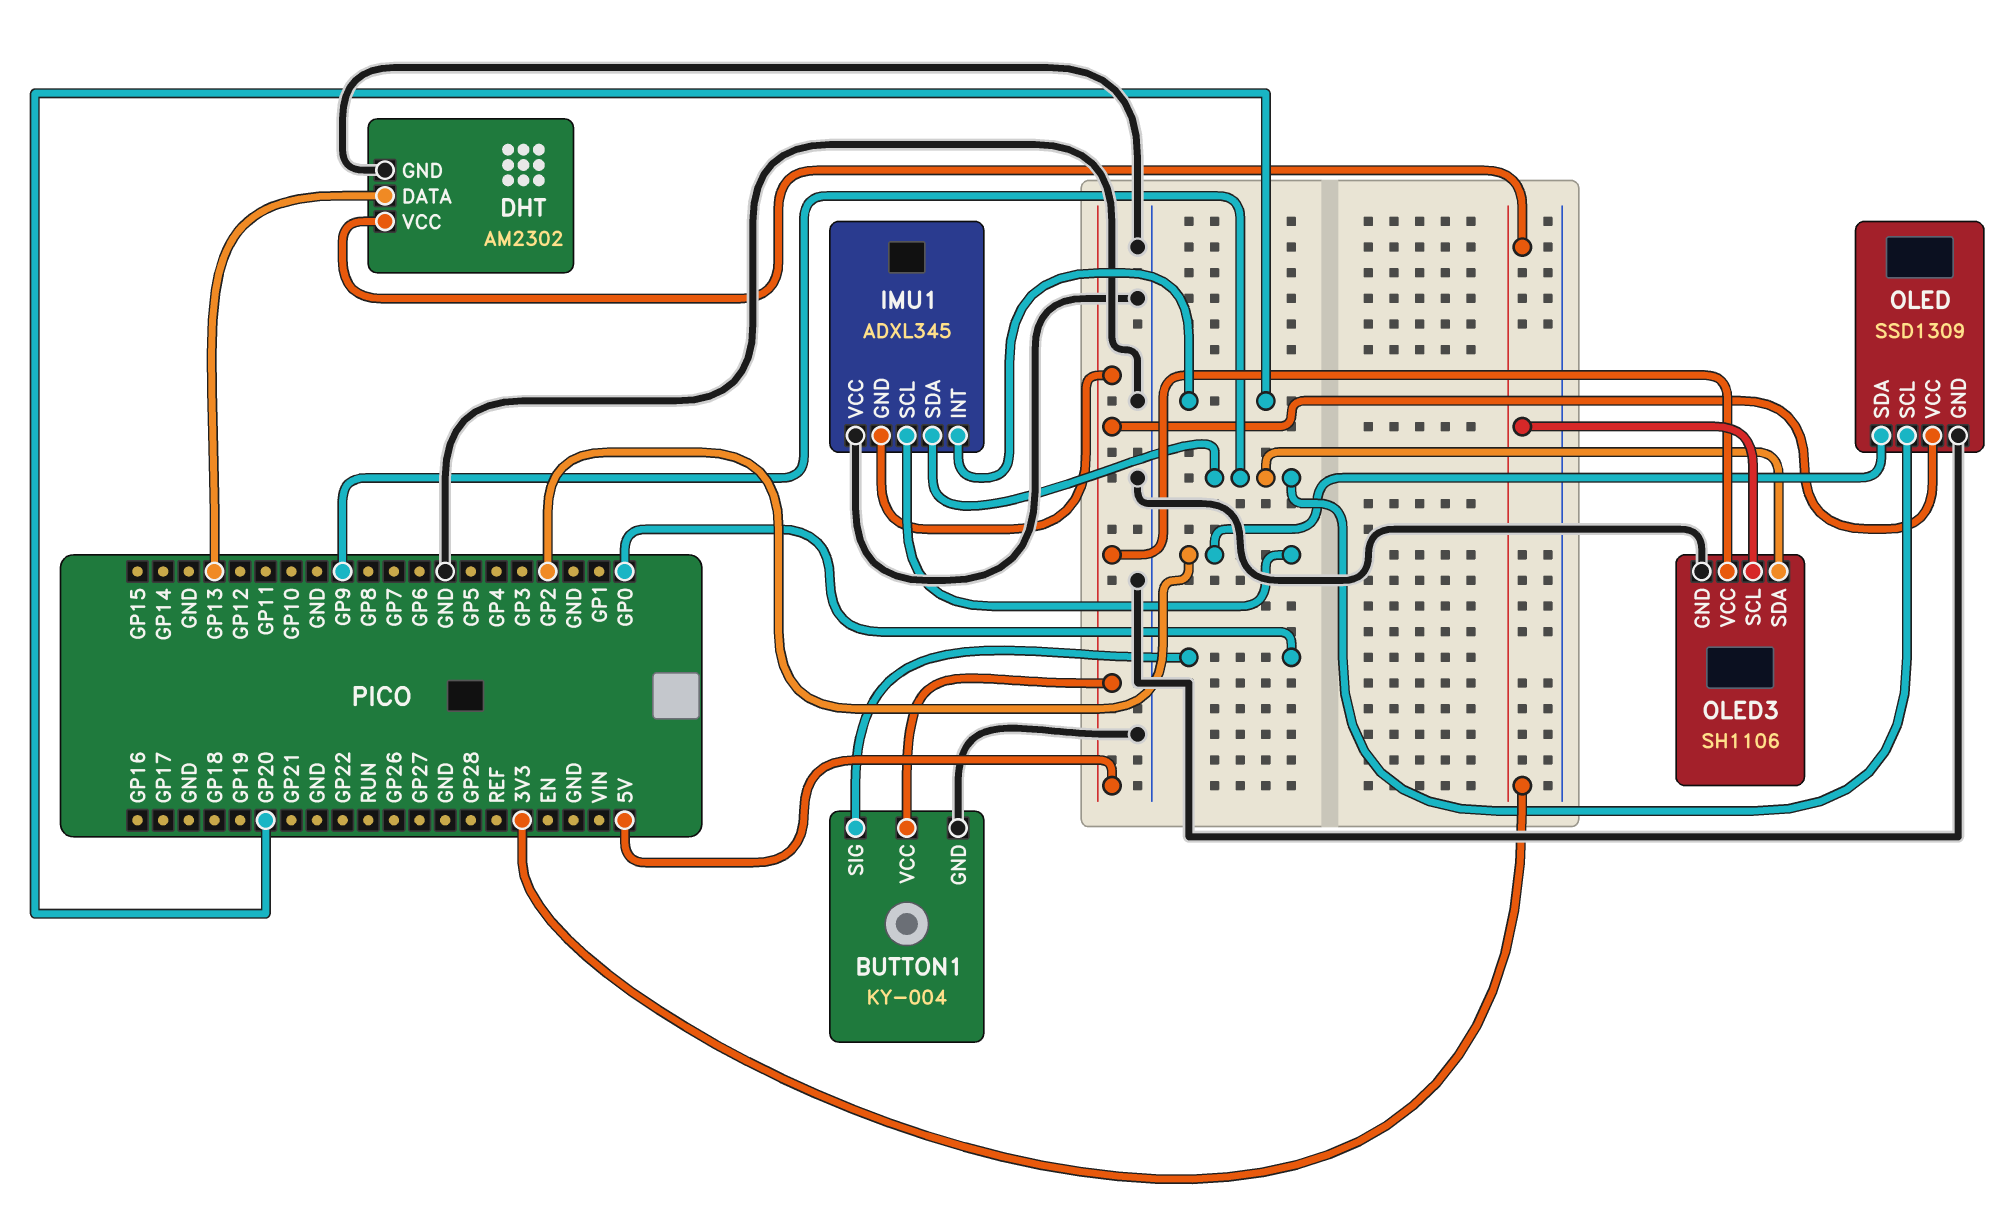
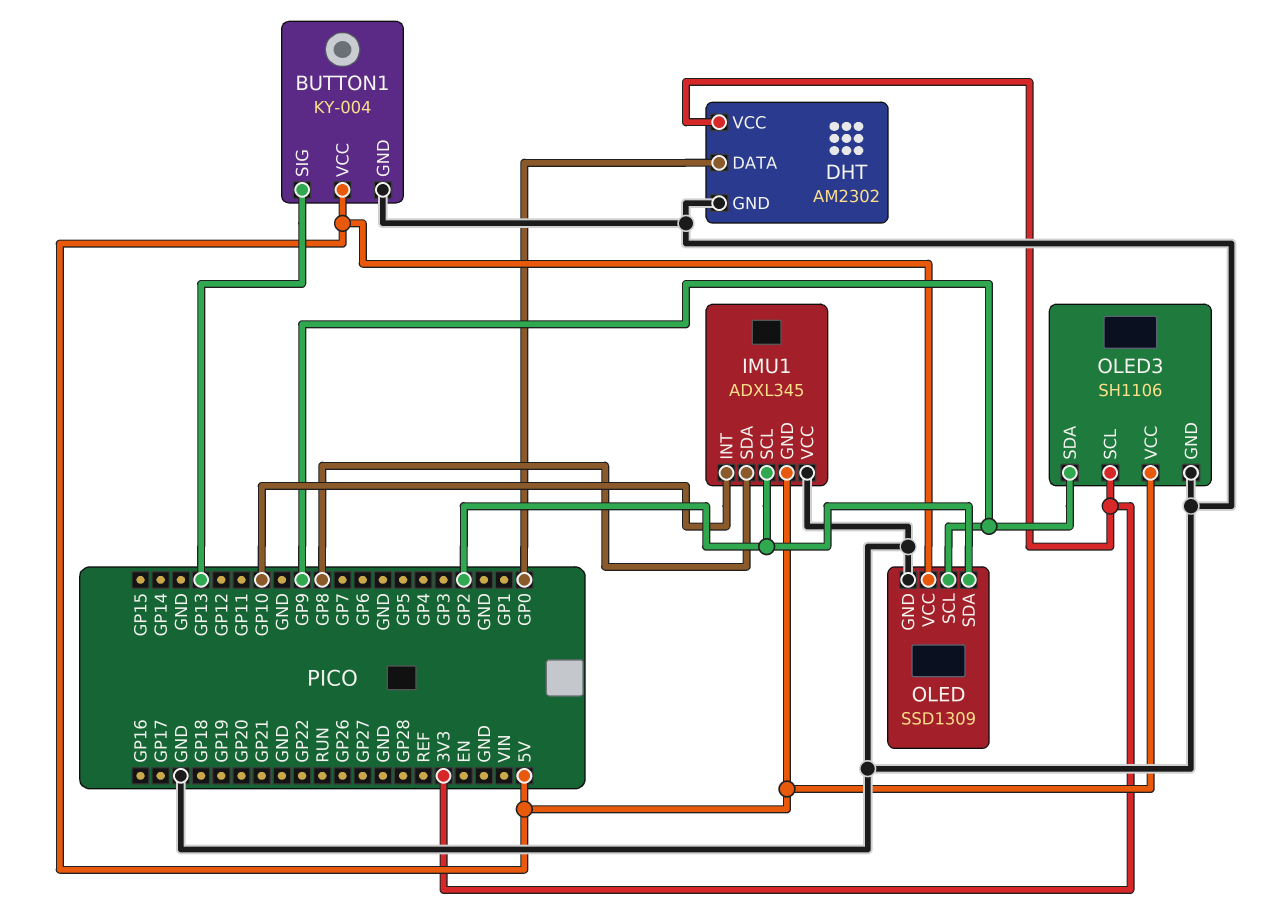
BUTTON1 pin SIG: GP0 -> GP13
DHT pin DATA: GP13 -> GP0
IMU1 pin INT: GP20 -> GP10
IMU1 pin SDA: GP9 -> GP8

